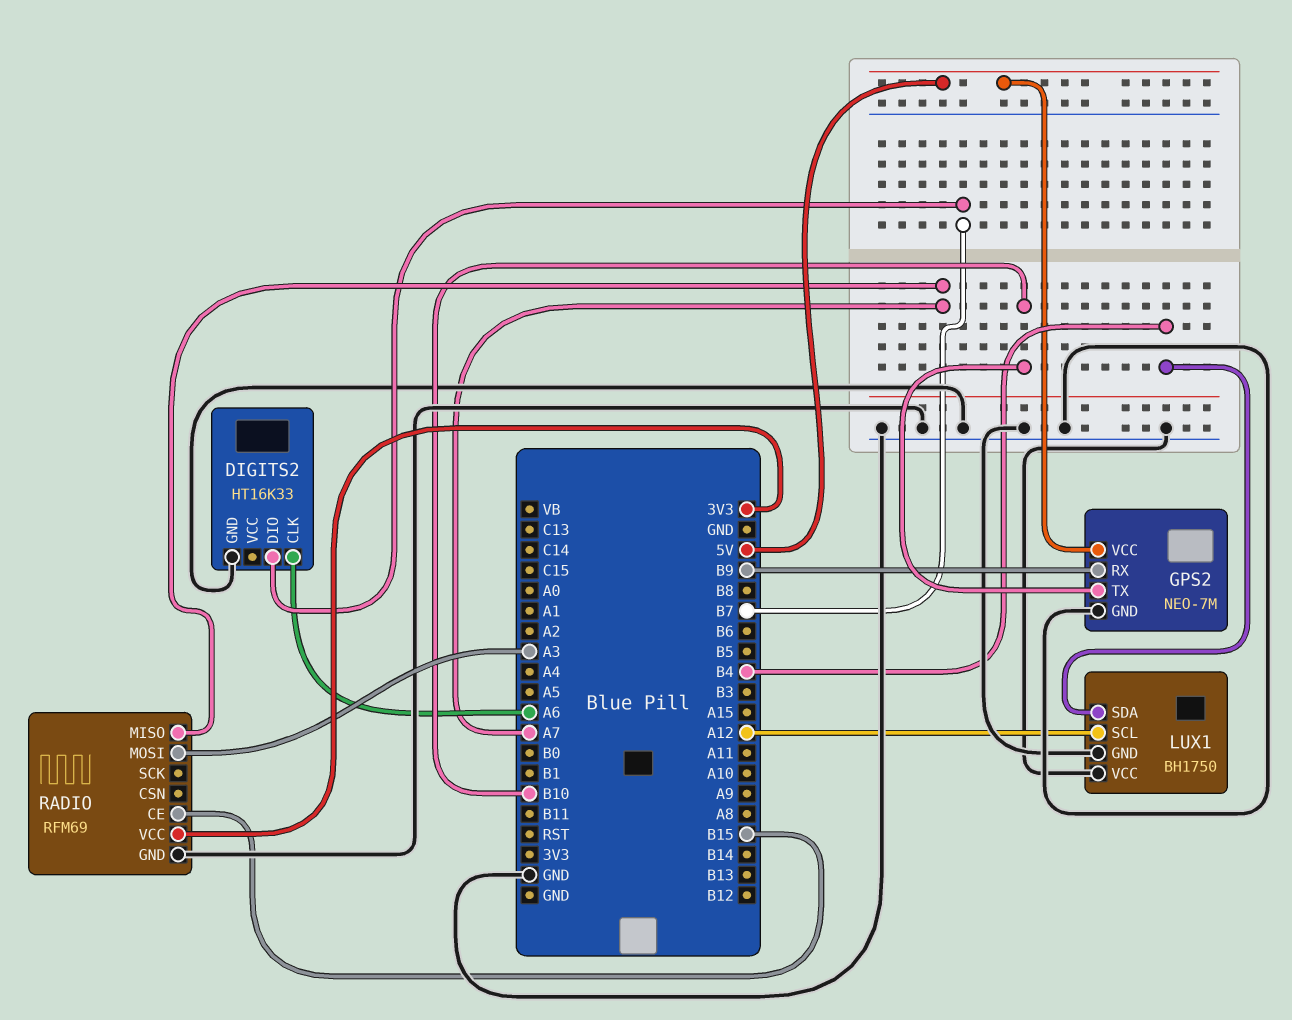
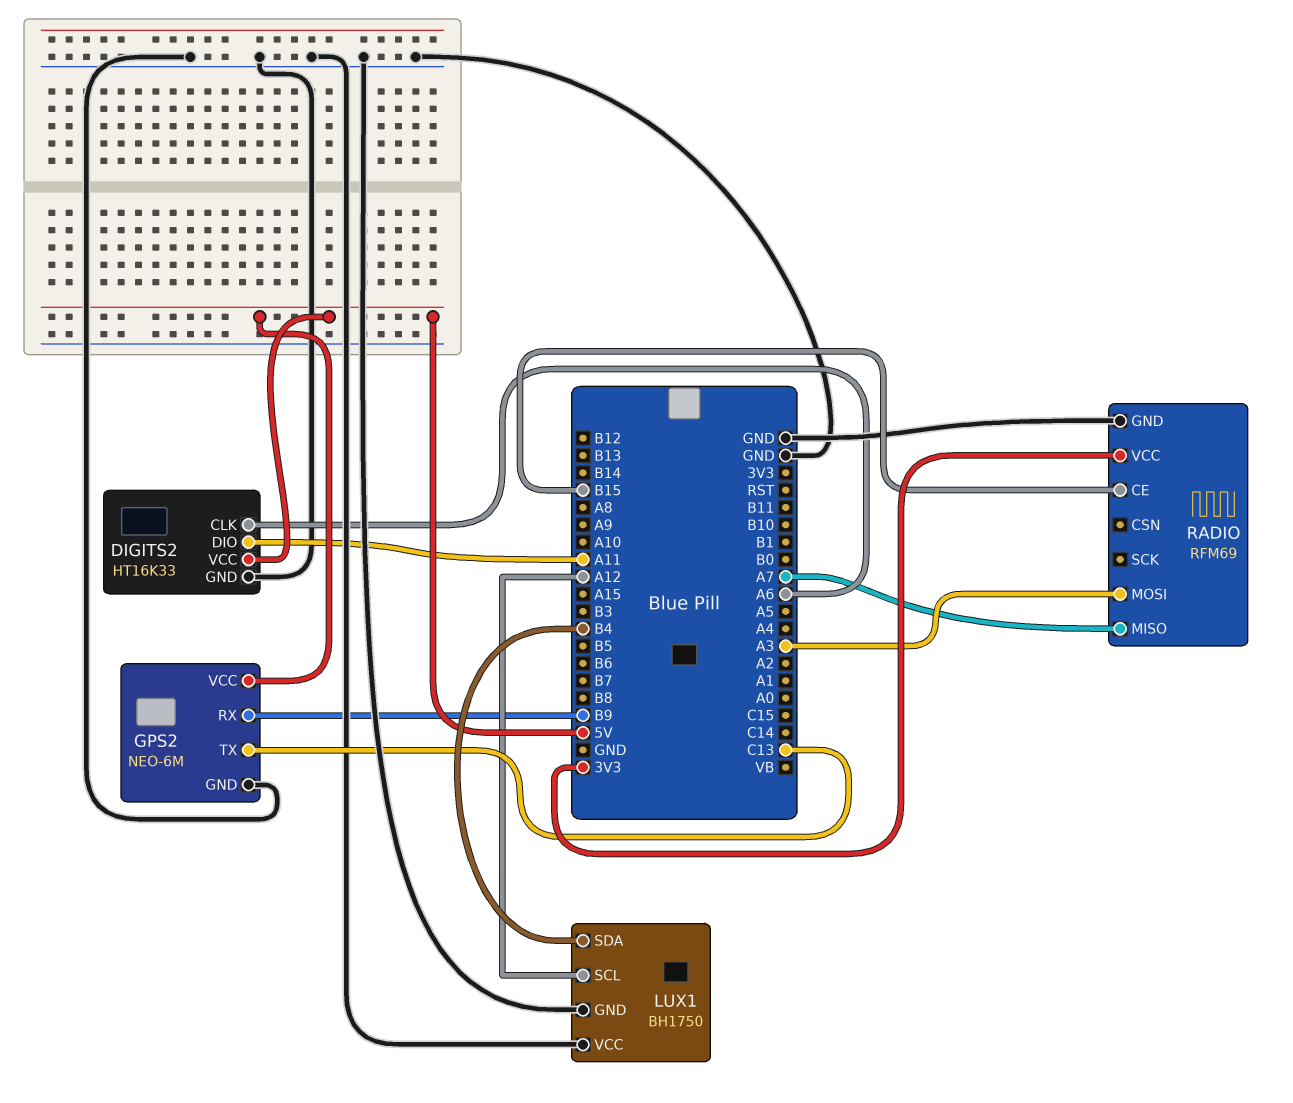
DIGITS2 pin DIO: B7 -> A11
DIGITS2 pin VCC: none -> 5V
GPS2: NEO-7M -> NEO-6M
GPS2 pin TX: B10 -> C13

